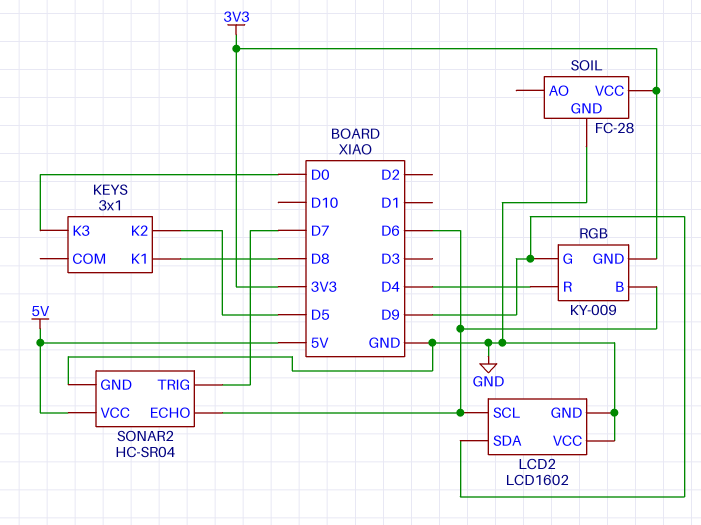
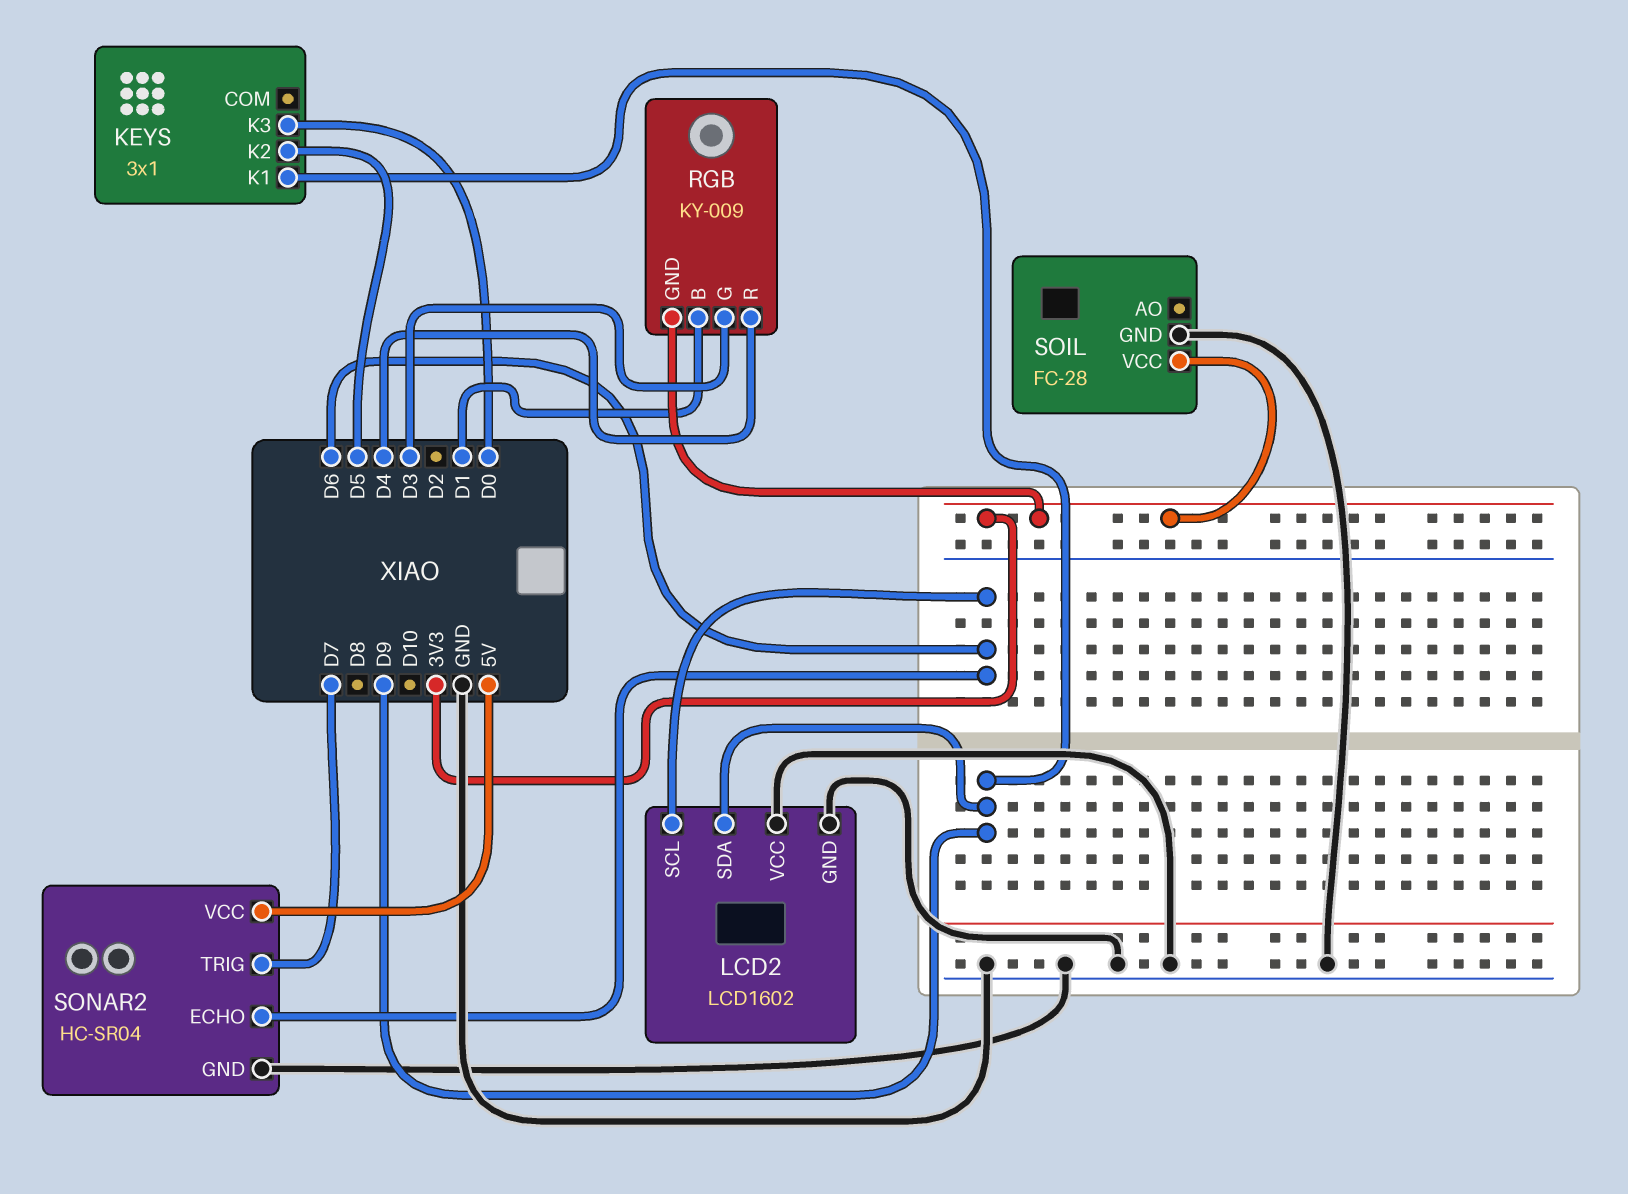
KEYS pin K1: D8 -> D9
RGB pin B: D6 -> D1
RGB pin G: D9 -> D3

